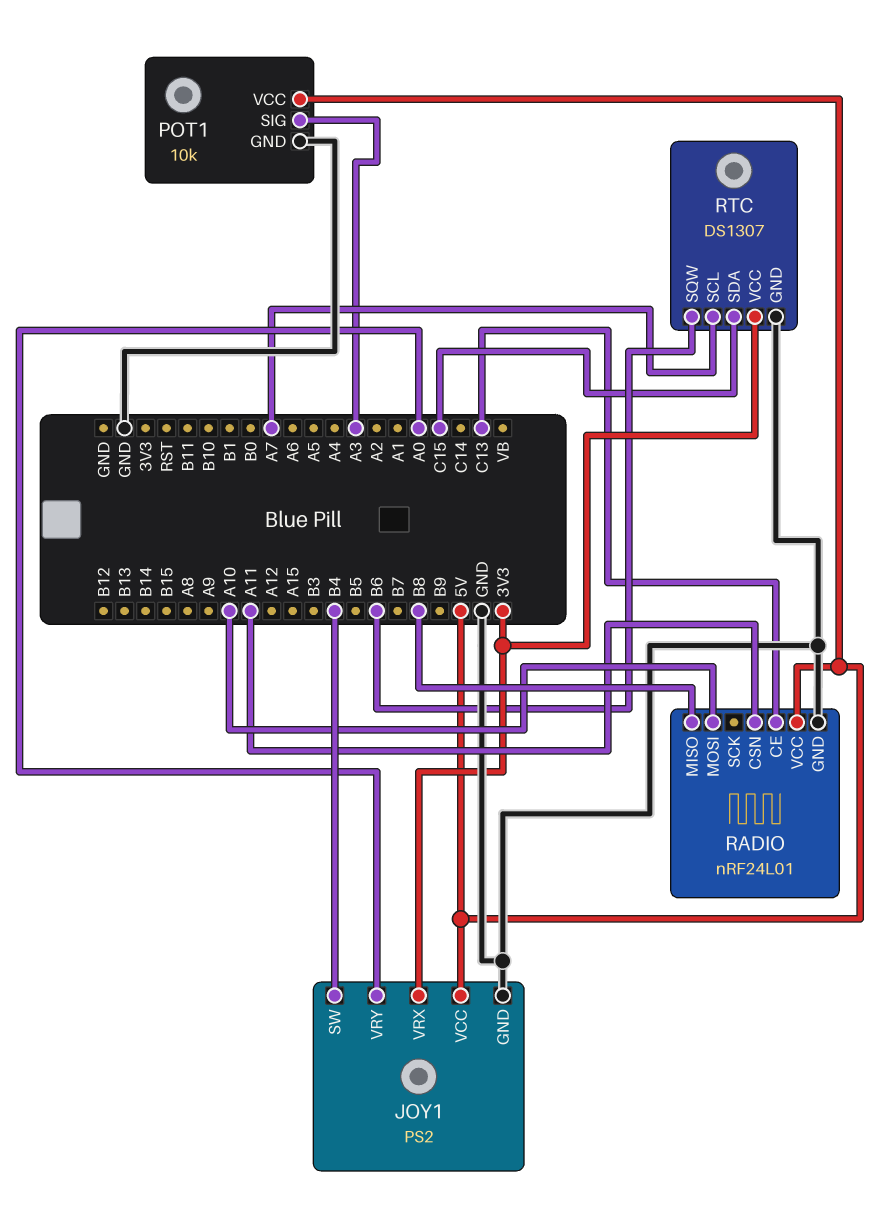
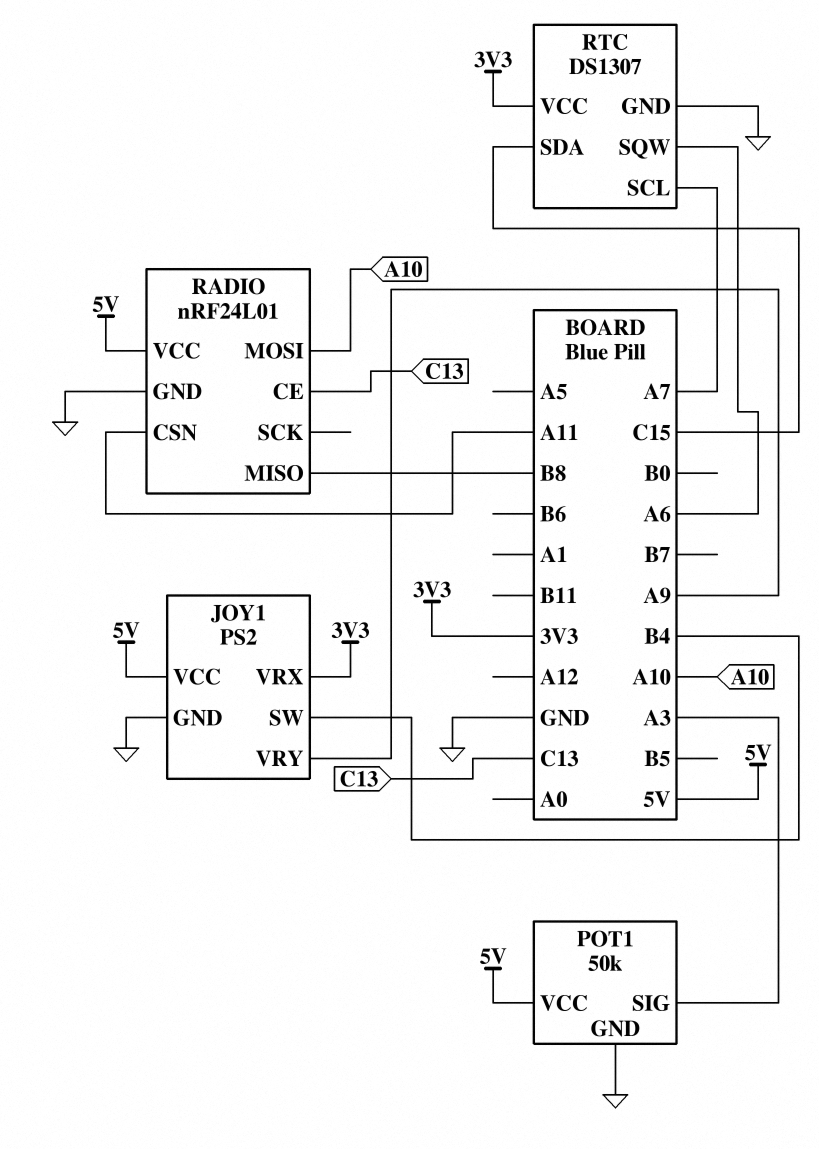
JOY1 pin VRY: A0 -> A9
POT1: 10k -> 50k
RTC pin SQW: B6 -> A6

